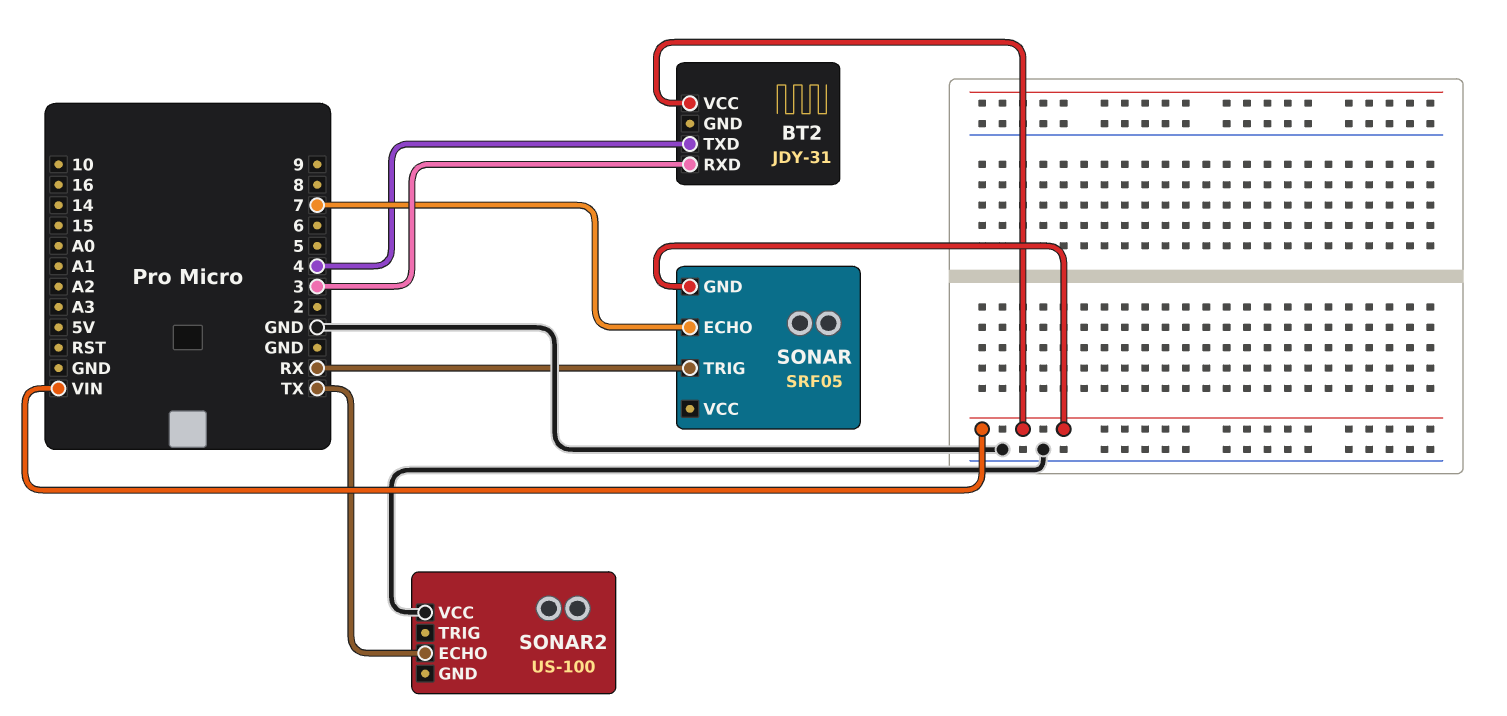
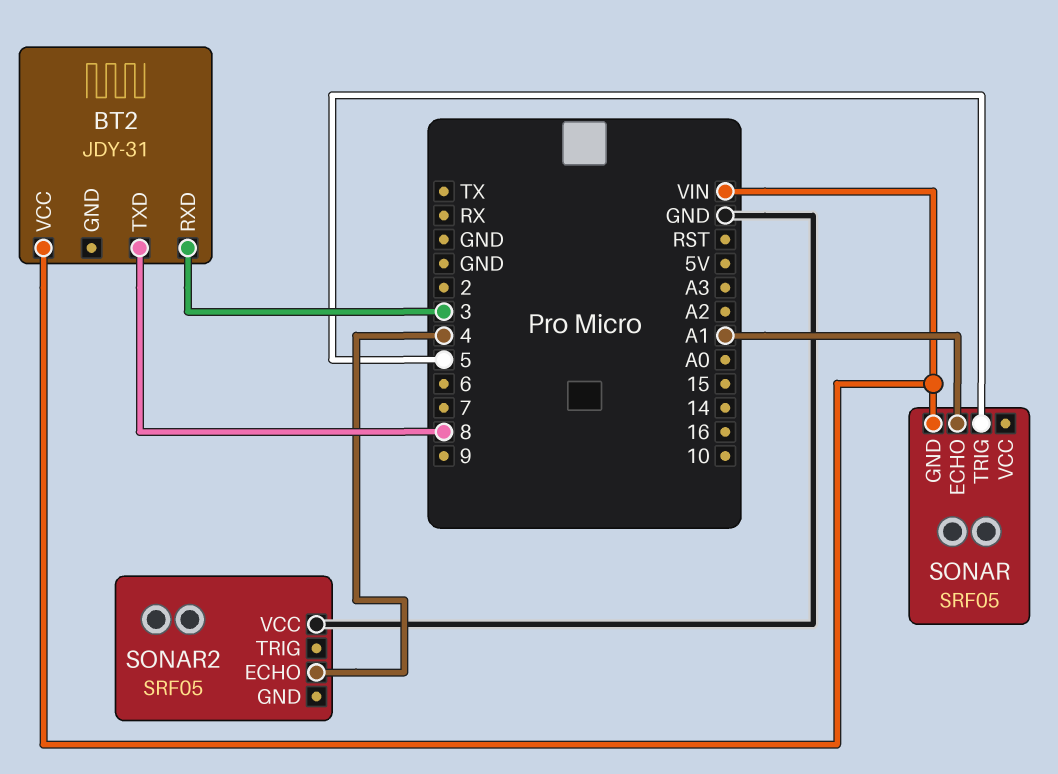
BT2 pin TXD: 4 -> 8
SONAR pin ECHO: 7 -> A1
SONAR pin TRIG: RX -> 5
SONAR2: US-100 -> SRF05
SONAR2 pin ECHO: TX -> 4

